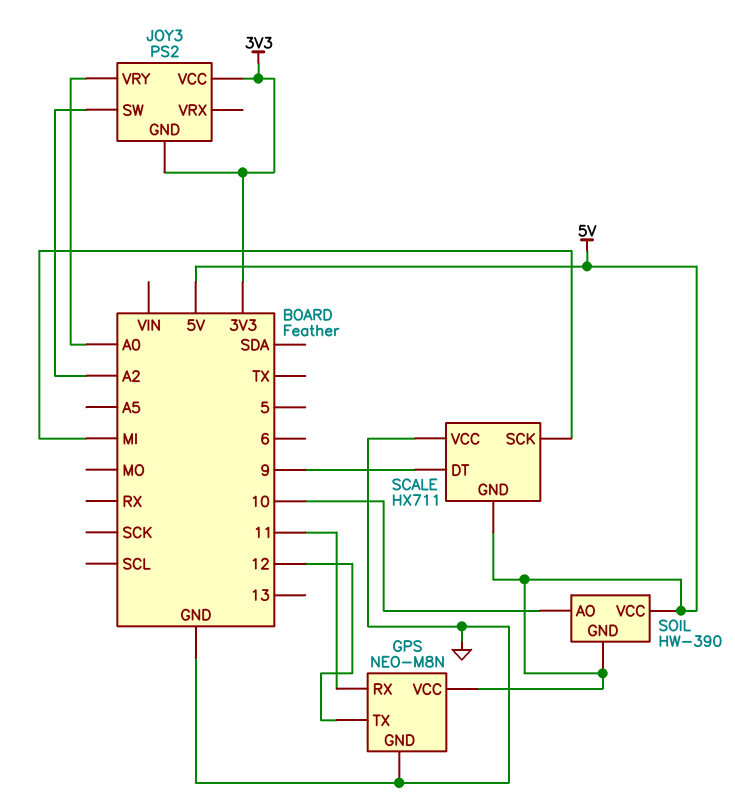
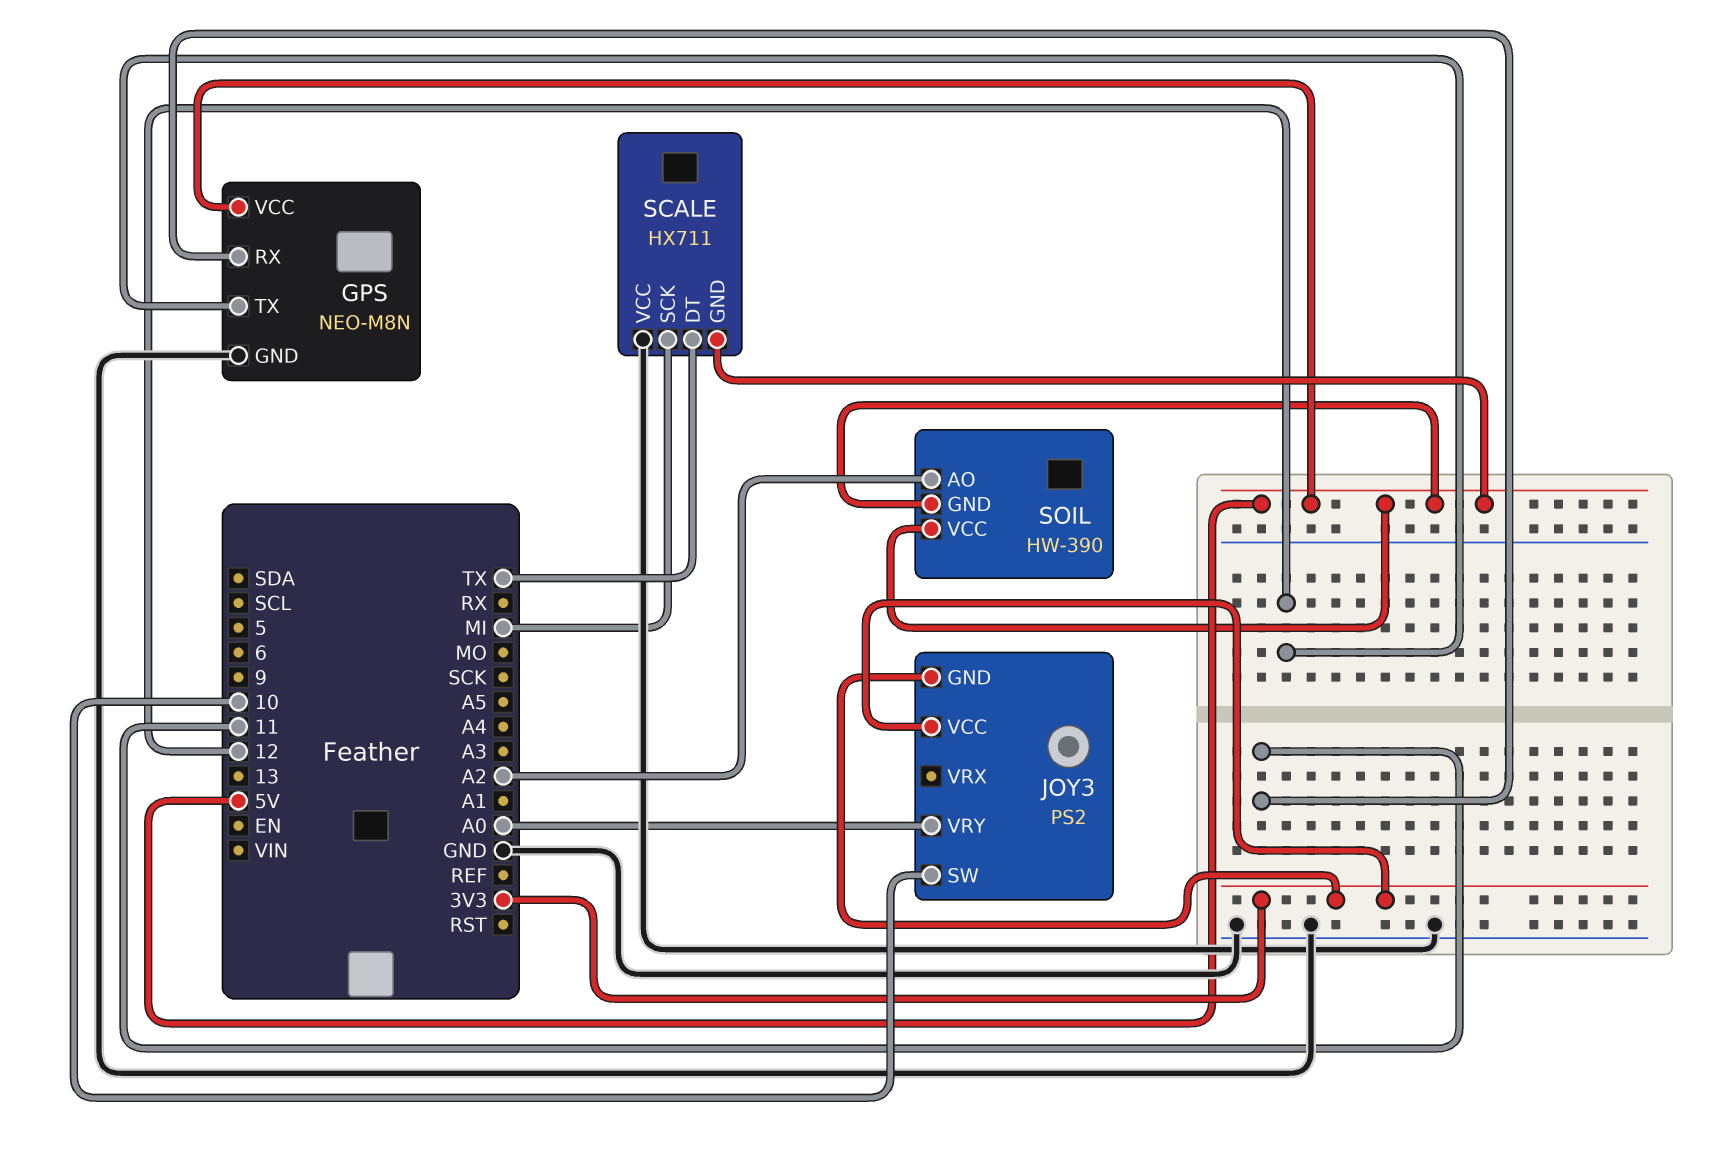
JOY3 pin SW: A2 -> 10
SCALE pin DT: 9 -> TX
SOIL pin AO: 10 -> A2

